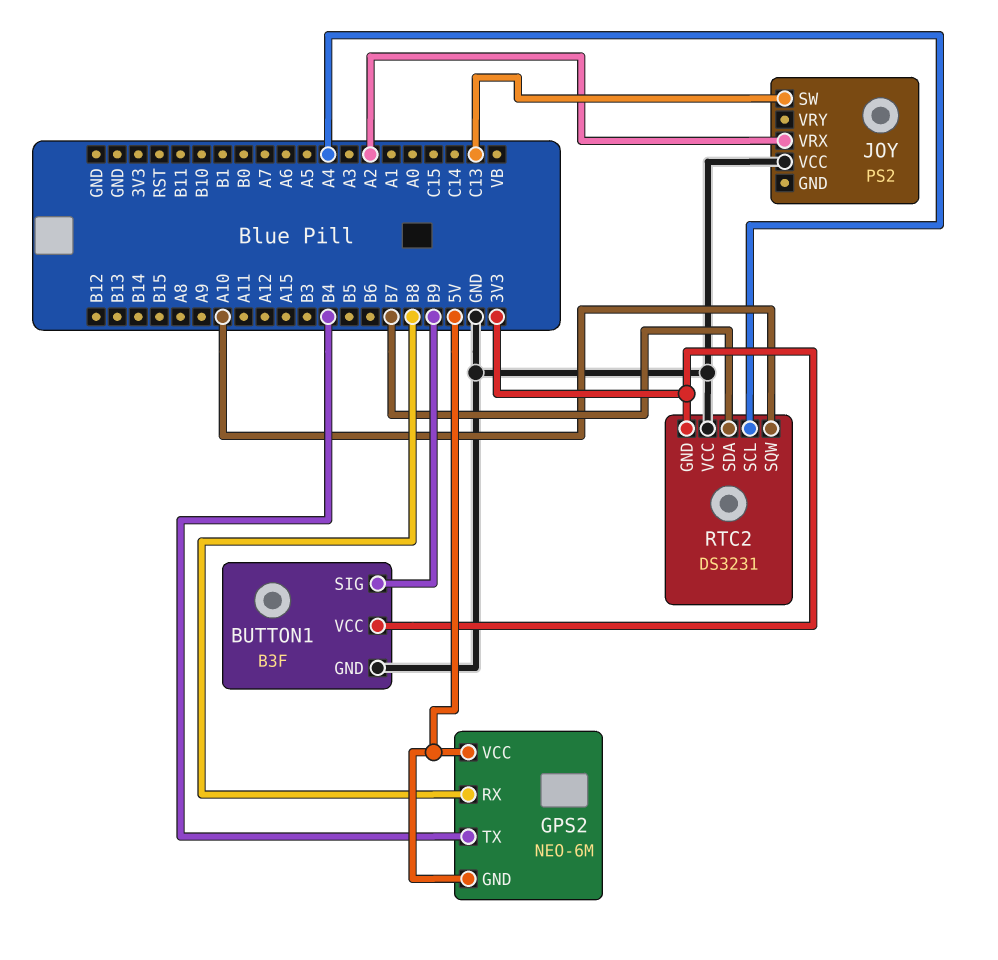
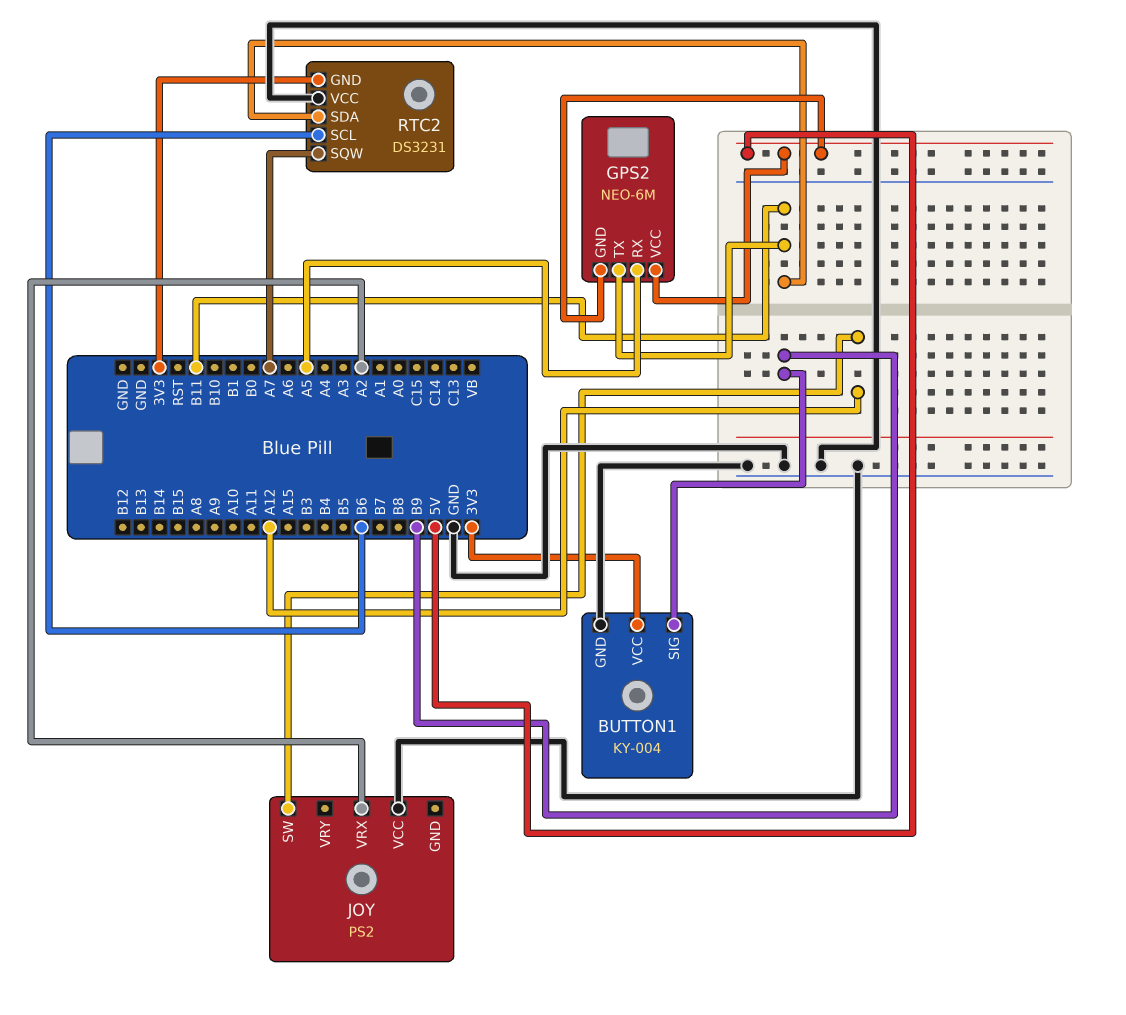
BUTTON1: B3F -> KY-004
GPS2 pin RX: B8 -> A5
GPS2 pin TX: B4 -> B11
JOY pin SW: C13 -> A12
RTC2 pin SCL: A4 -> B6
RTC2 pin SDA: B7 -> B11
RTC2 pin SQW: A10 -> A7

